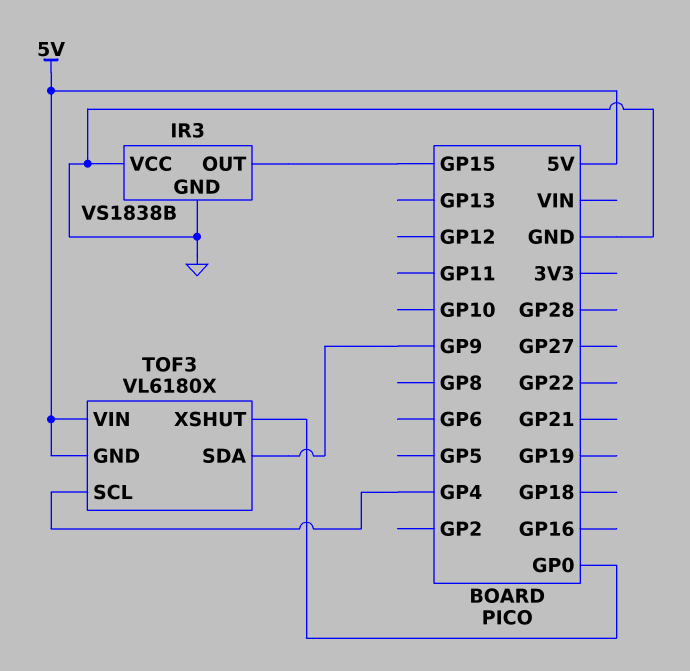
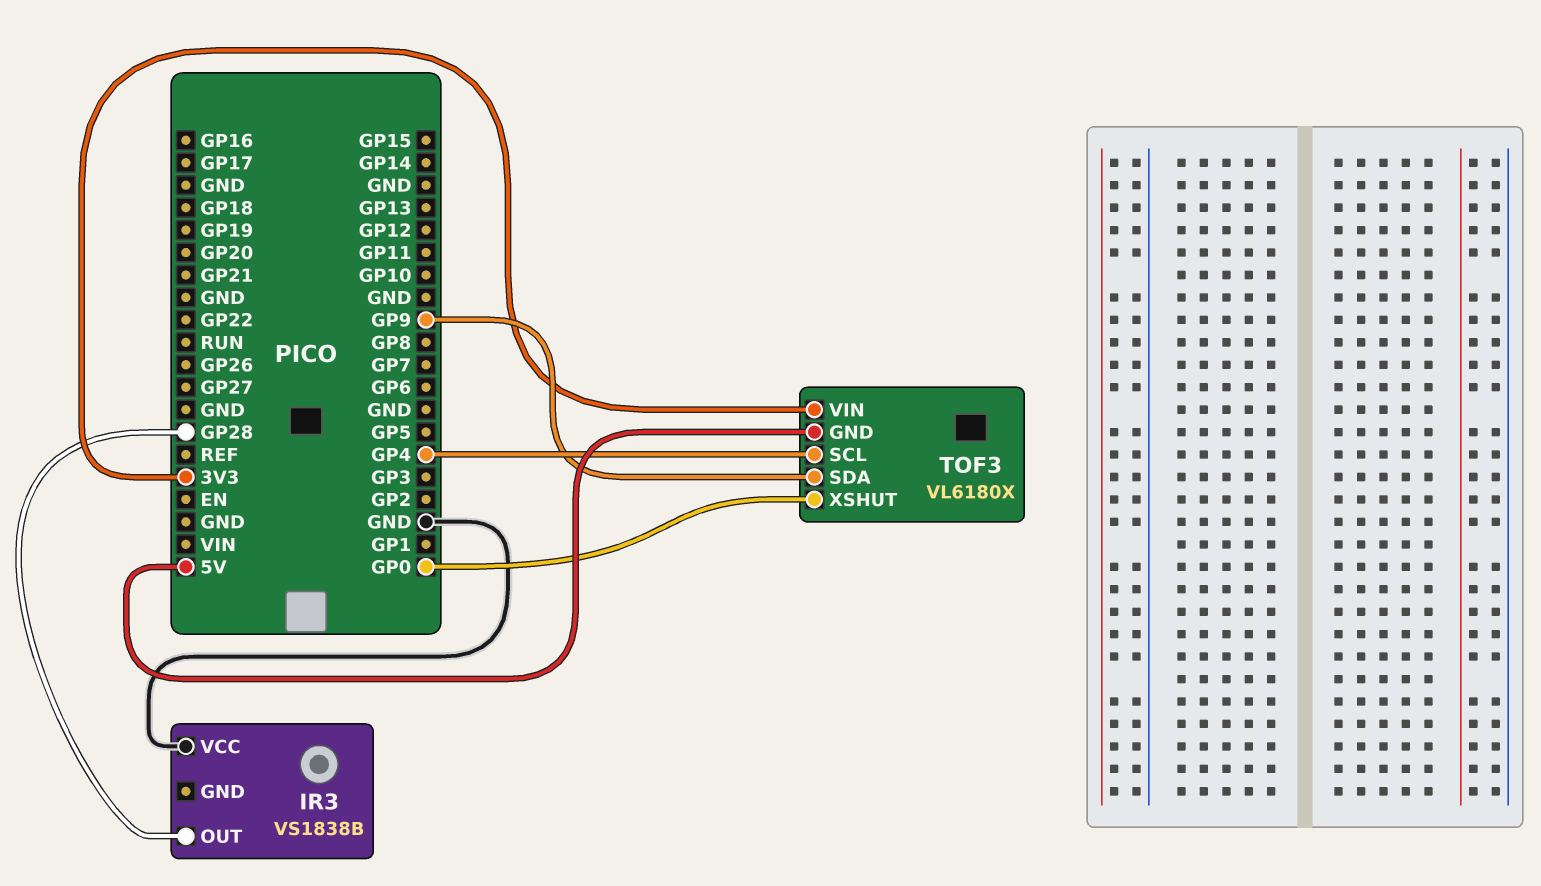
IR3 pin GND: GND -> none
IR3 pin OUT: GP15 -> GP28
TOF3 pin VIN: 5V -> 3V3

